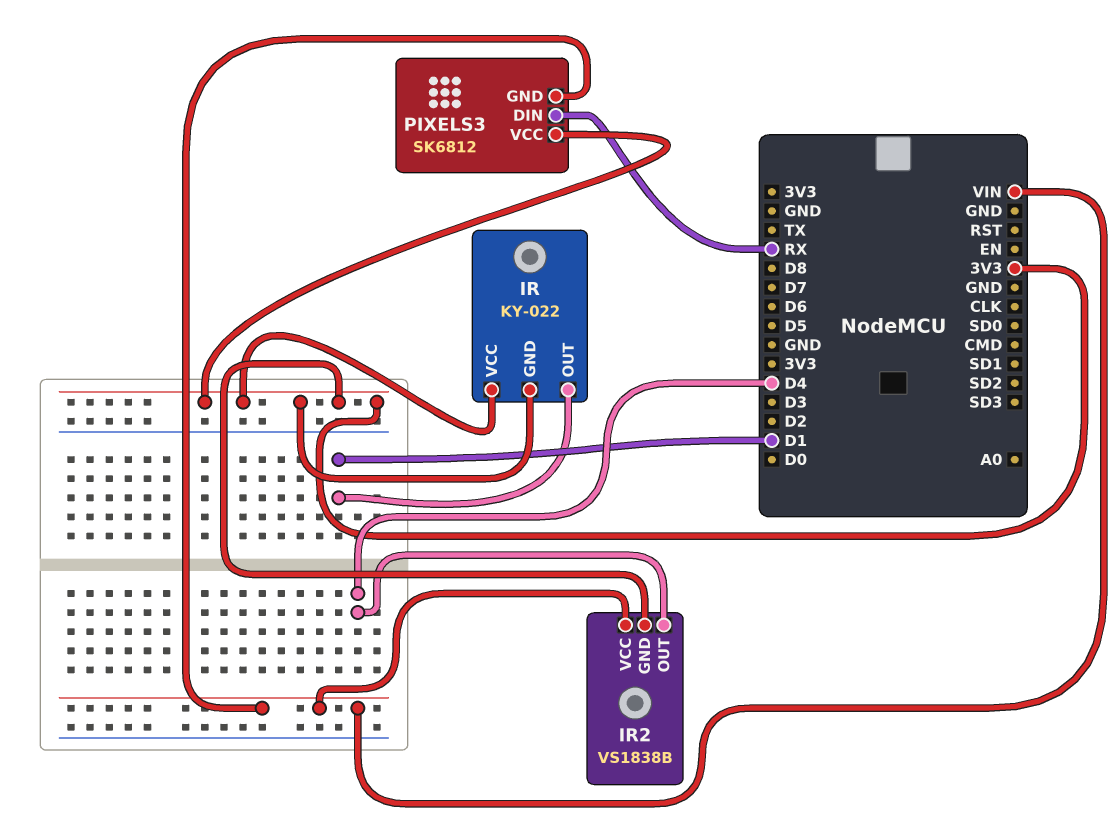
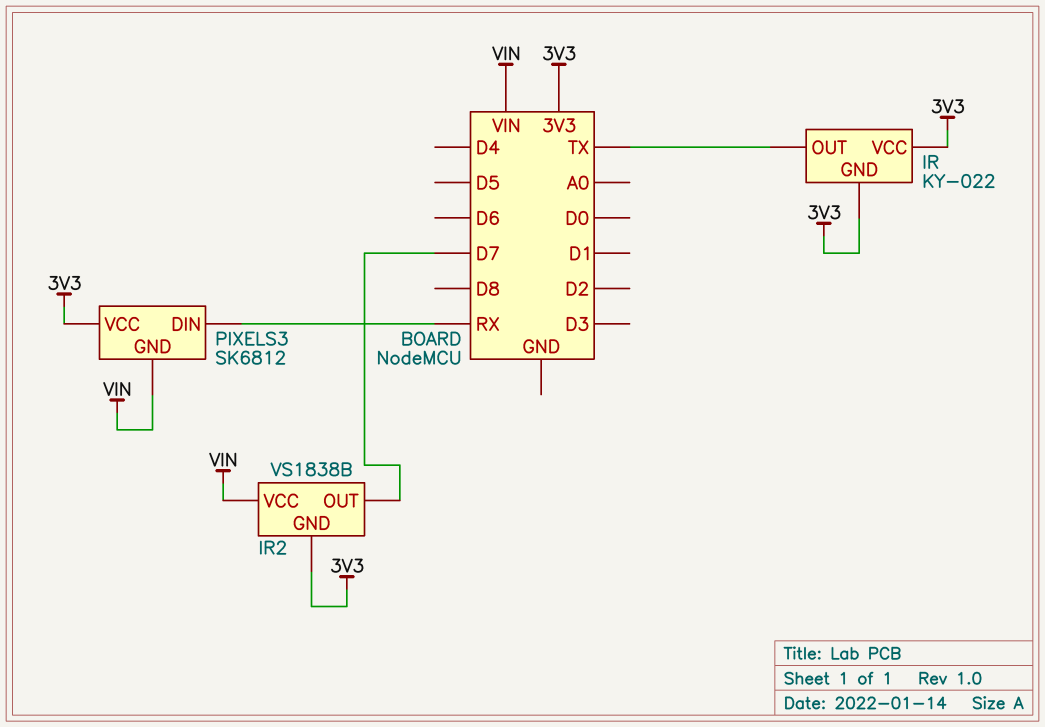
IR pin OUT: D1 -> TX
IR2 pin OUT: D4 -> D7

